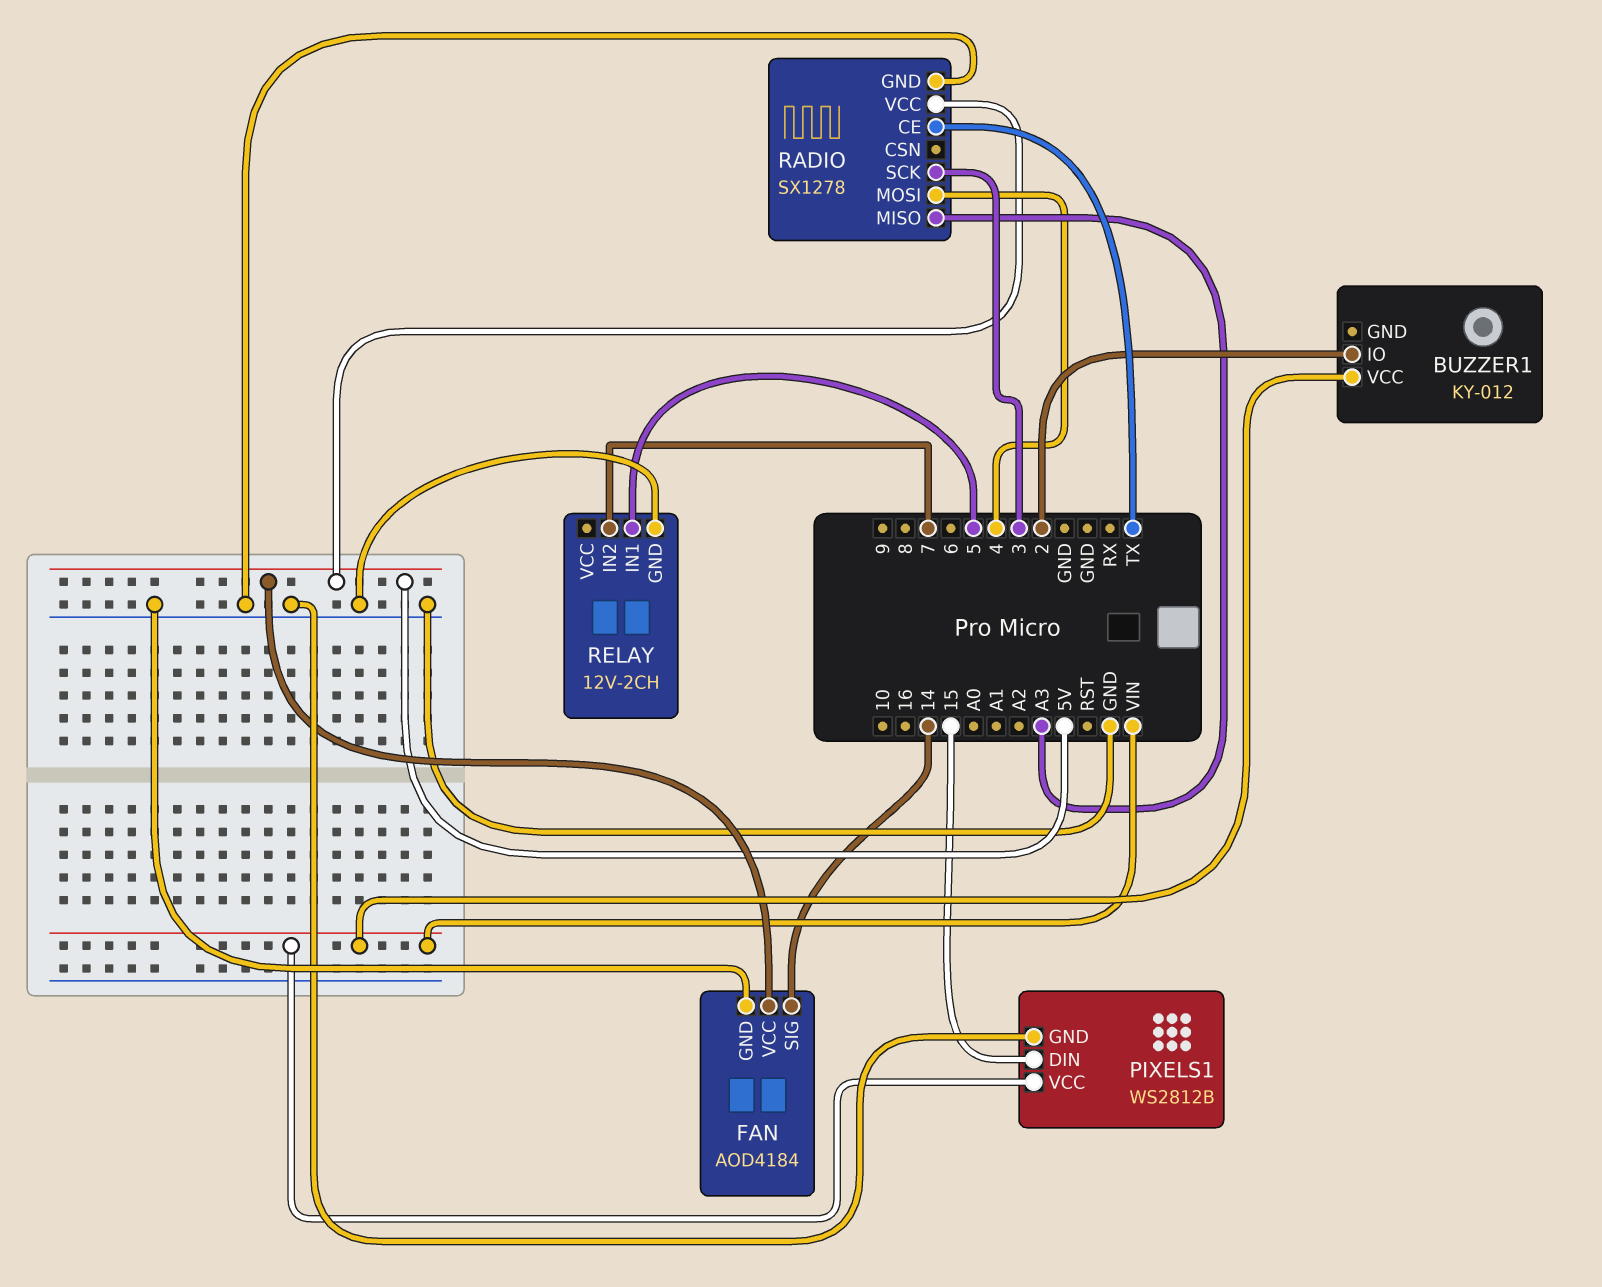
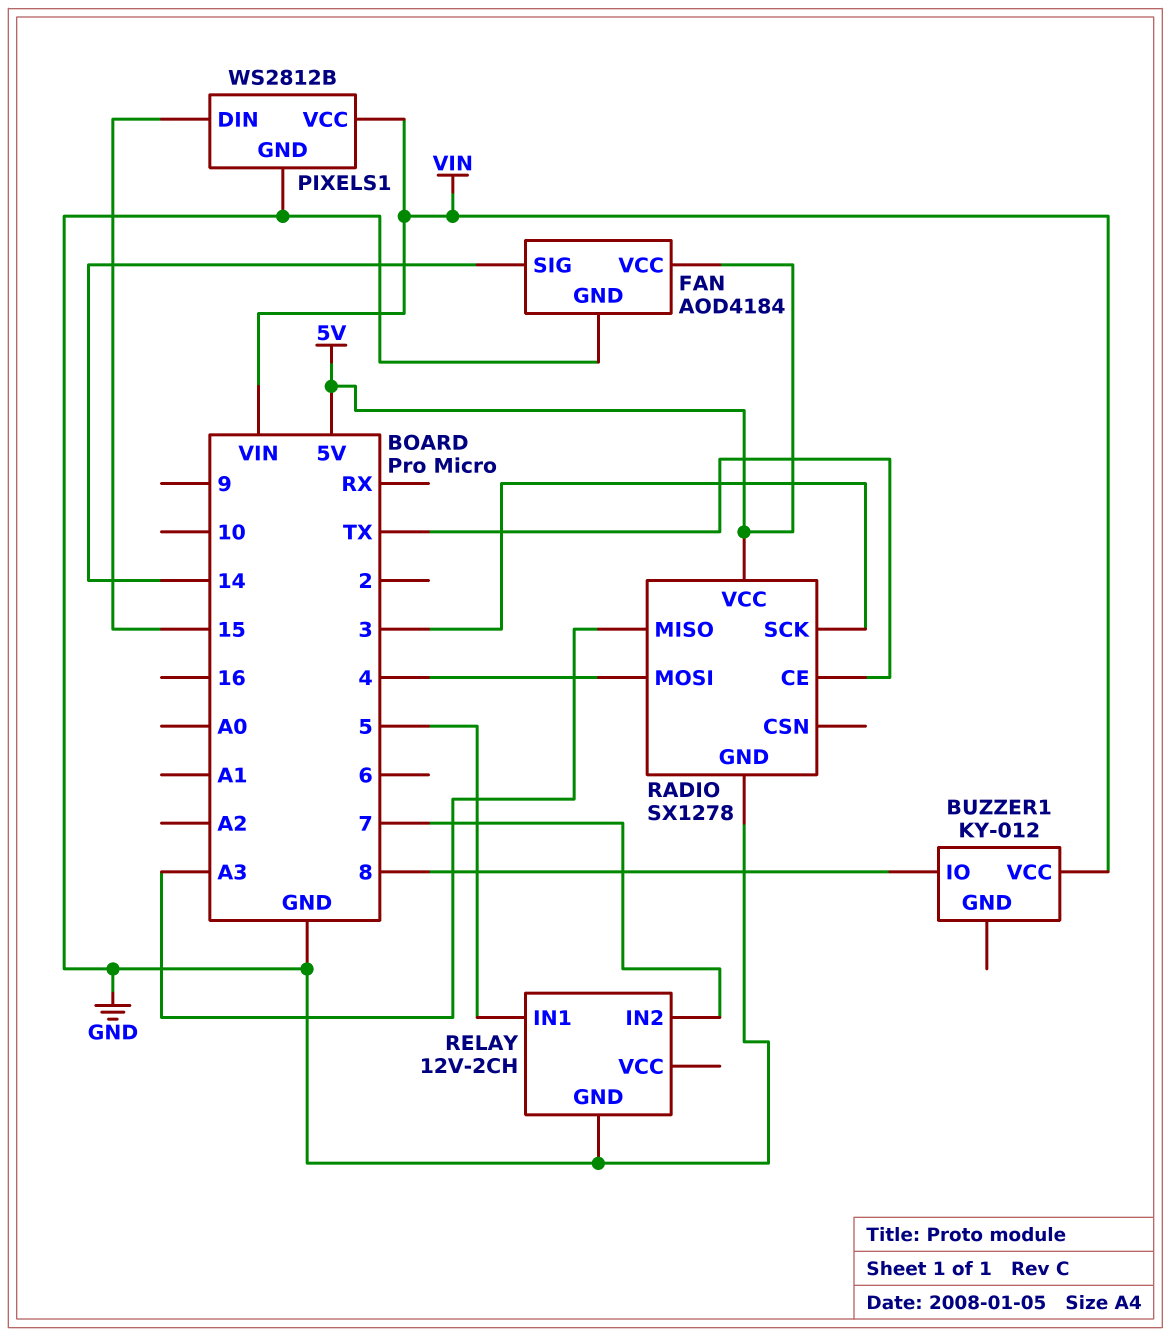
BUZZER1 pin IO: 2 -> 8

